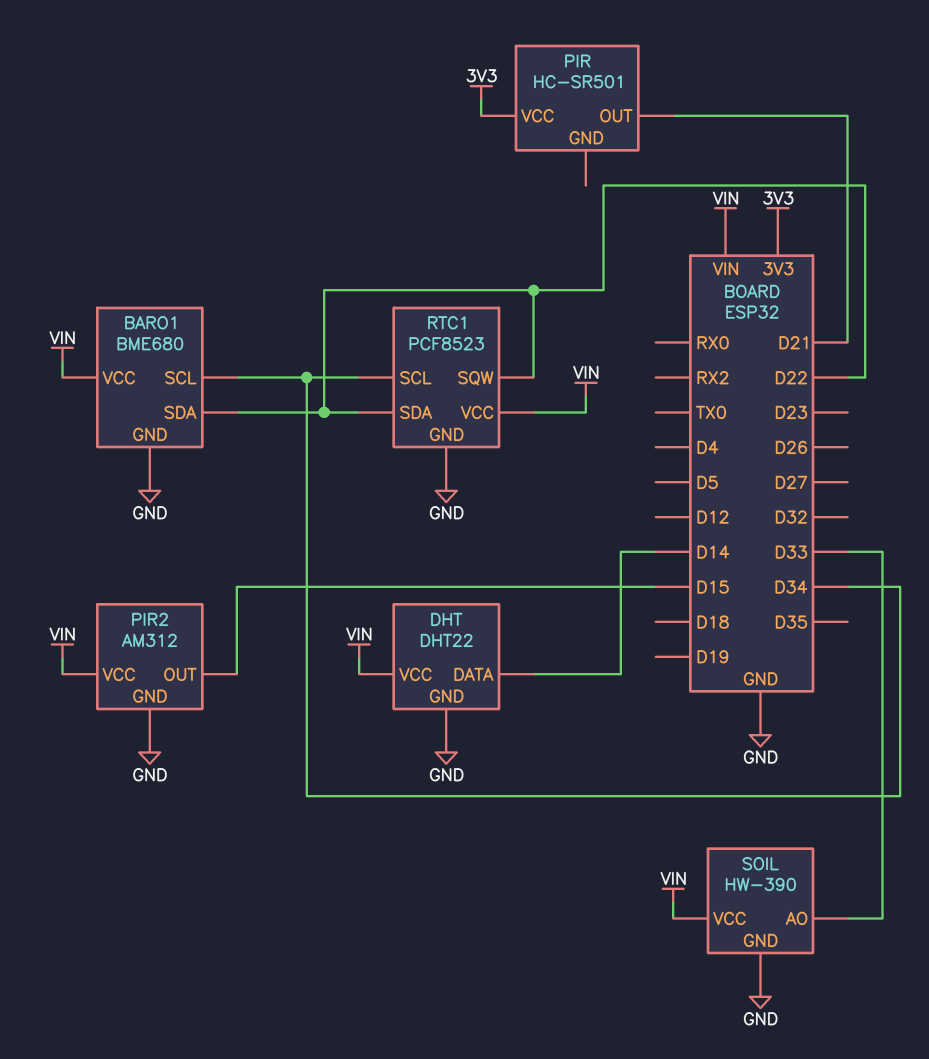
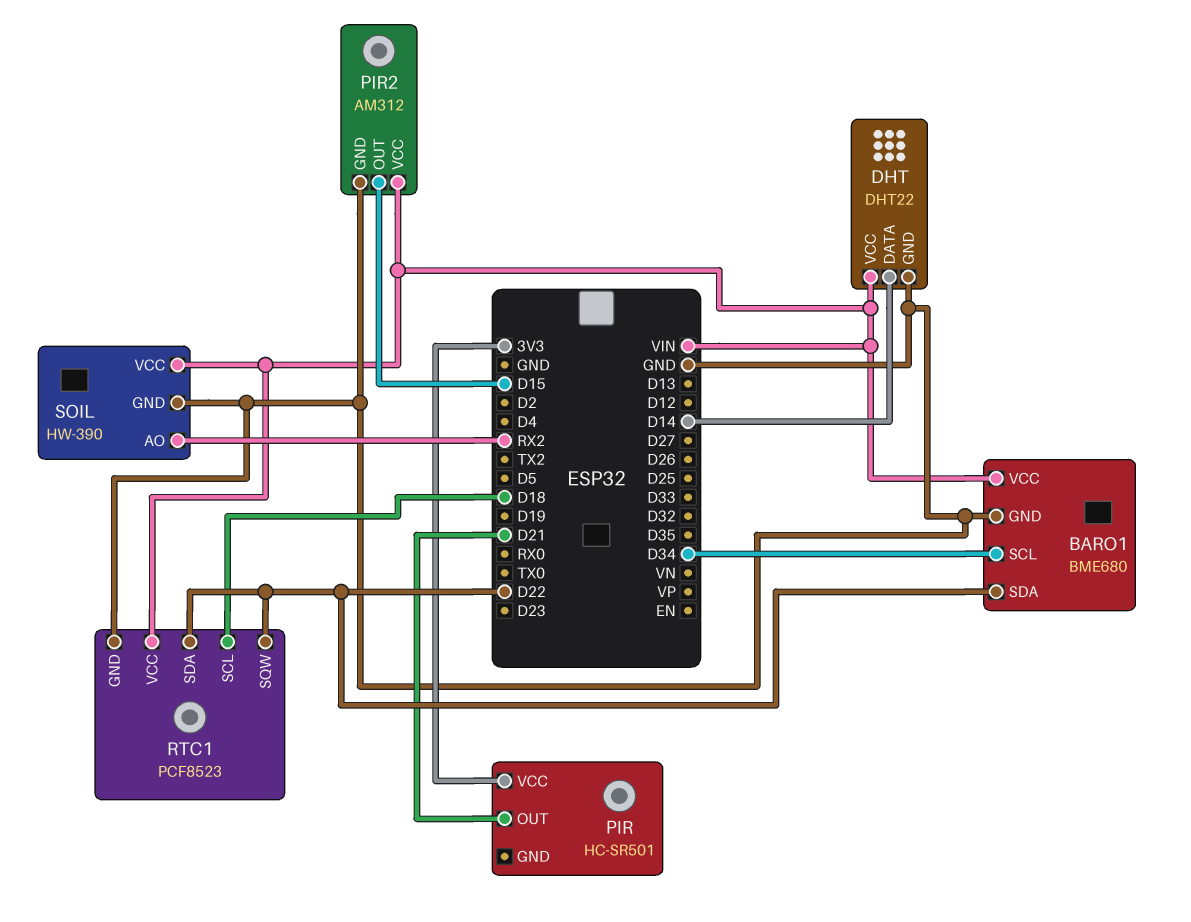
RTC1 pin SCL: D34 -> D18
SOIL pin AO: D33 -> RX2

